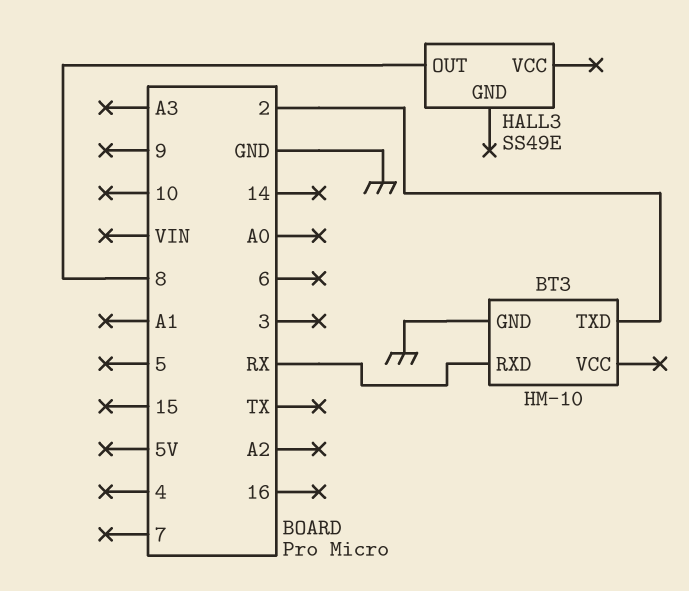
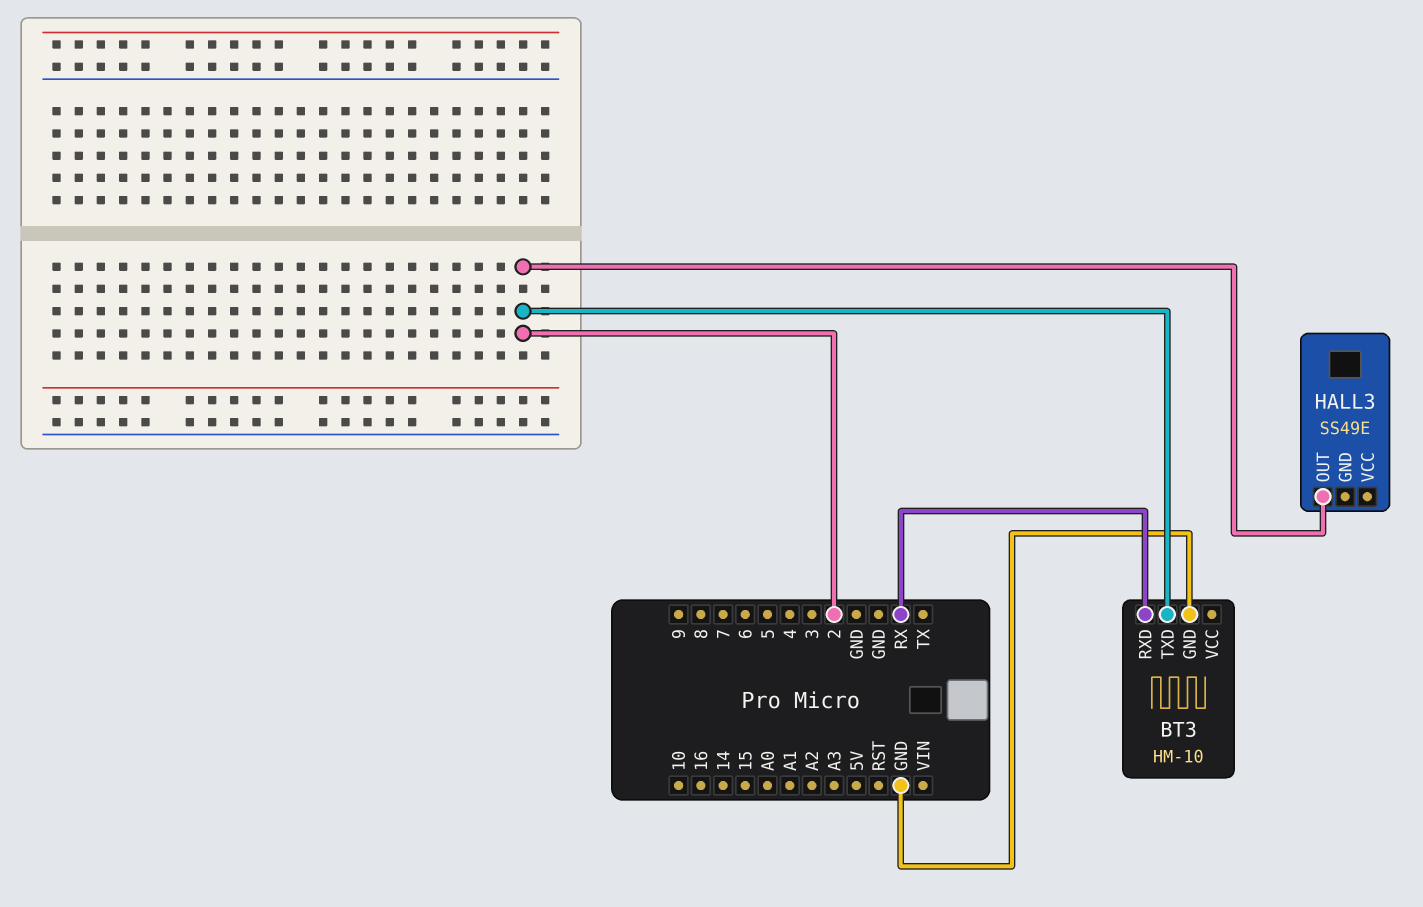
HALL3 pin OUT: 8 -> 2

